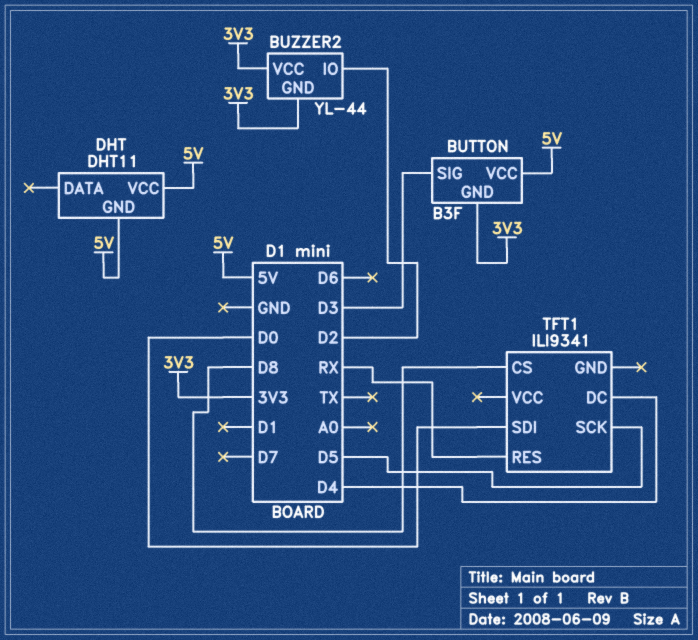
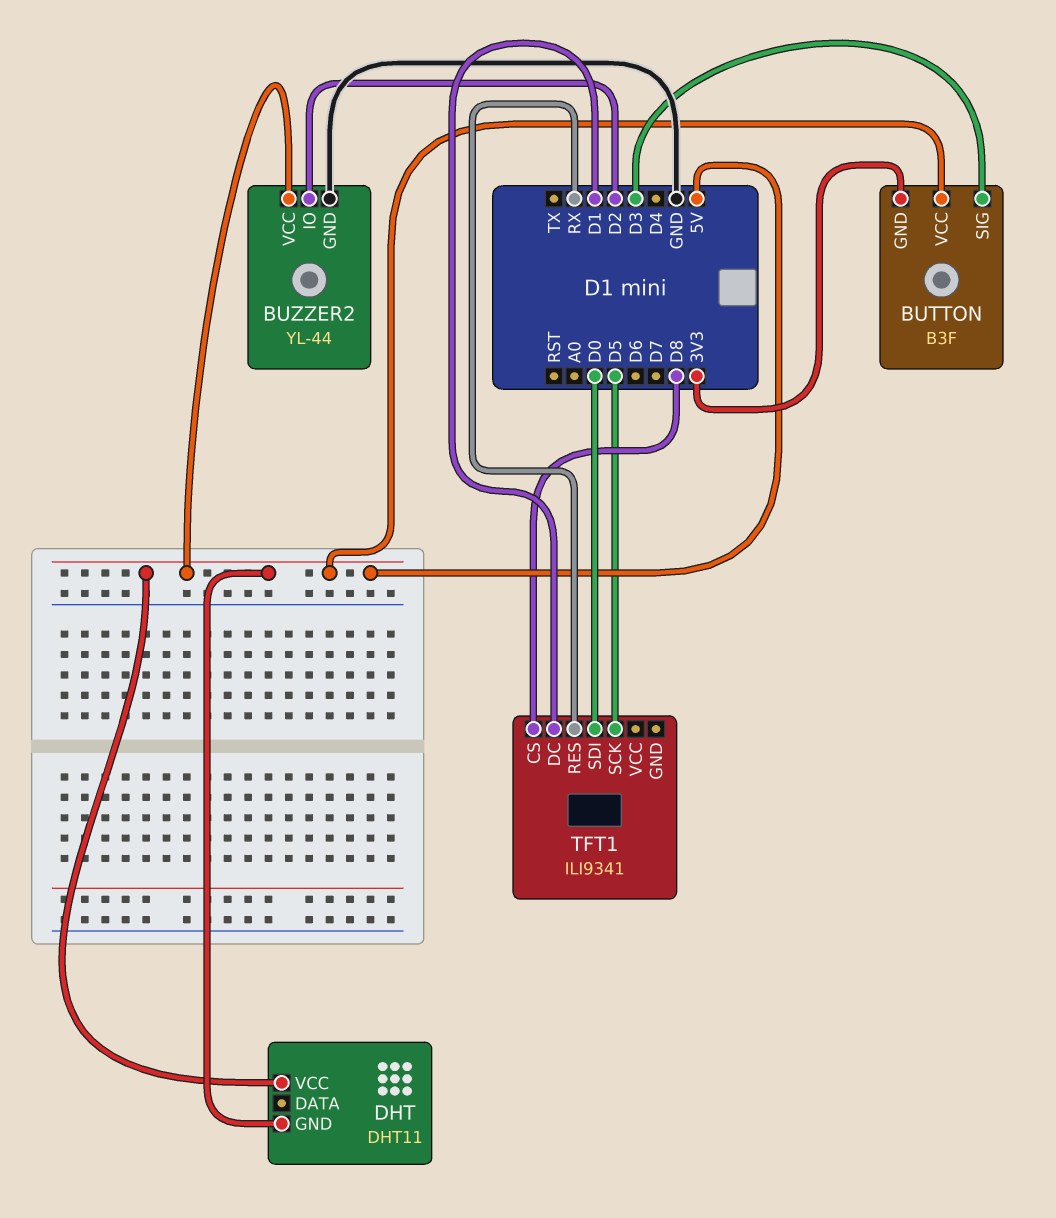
BUZZER2 pin GND: 3V3 -> GND
BUZZER2 pin VCC: 3V3 -> 5V
TFT1 pin DC: D4 -> D1

